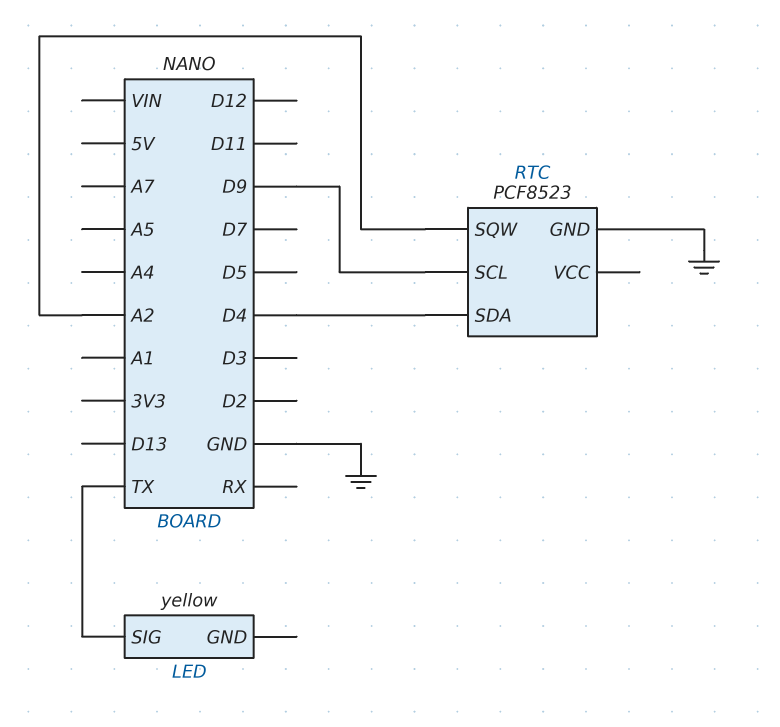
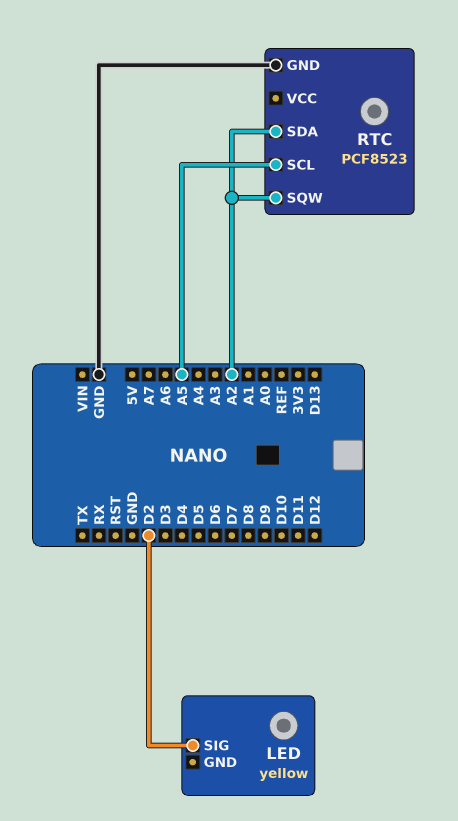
LED pin SIG: TX -> D2
RTC pin SCL: D9 -> A5
RTC pin SDA: D4 -> A2

